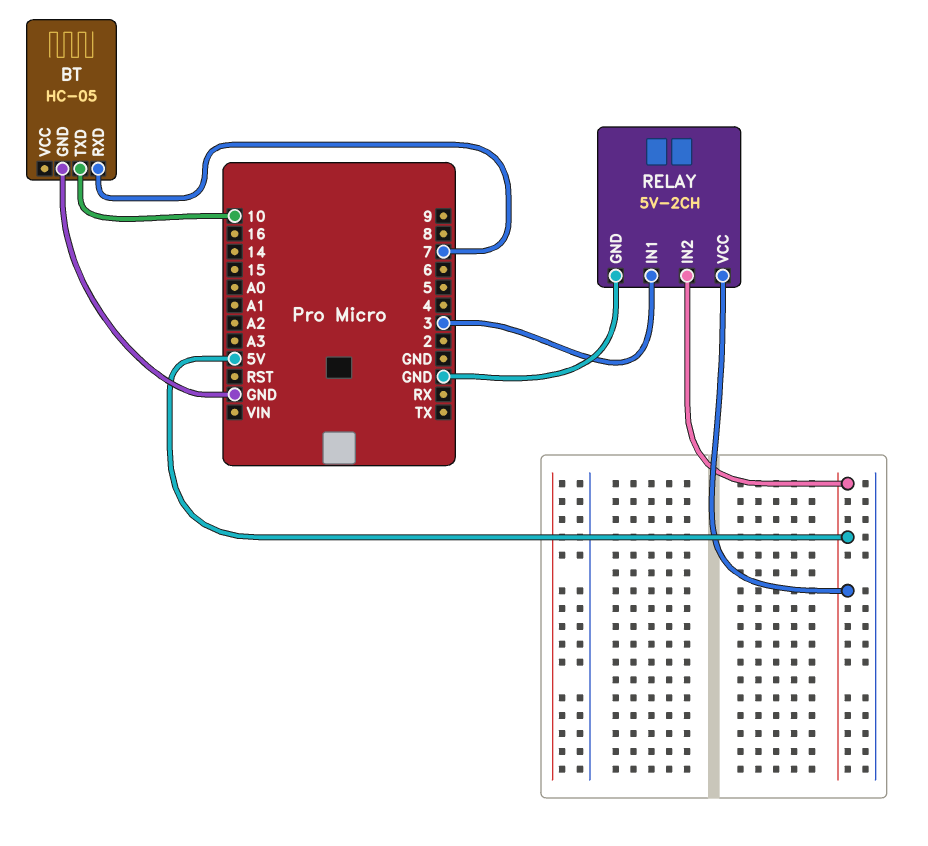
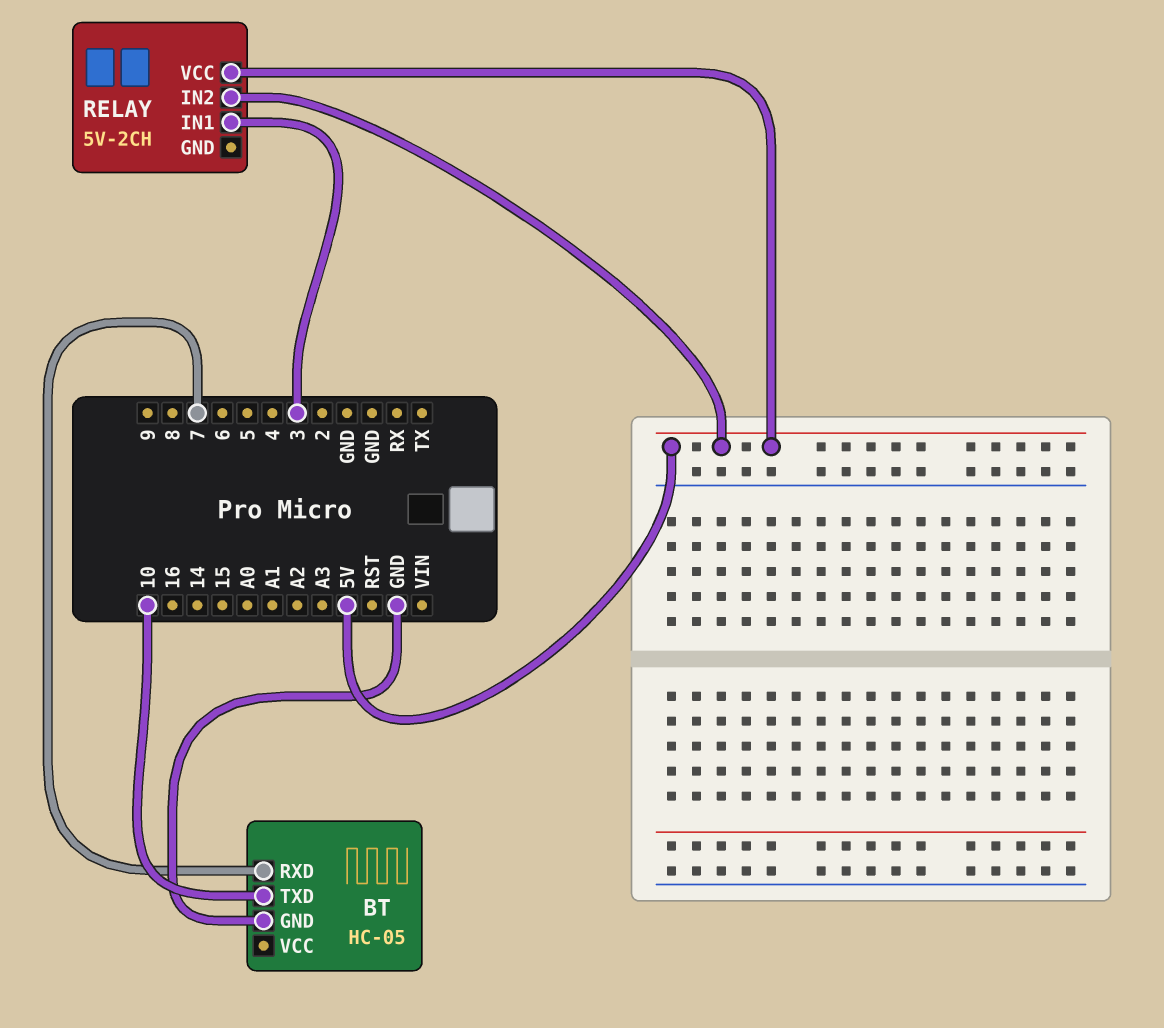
RELAY pin GND: GND -> none

